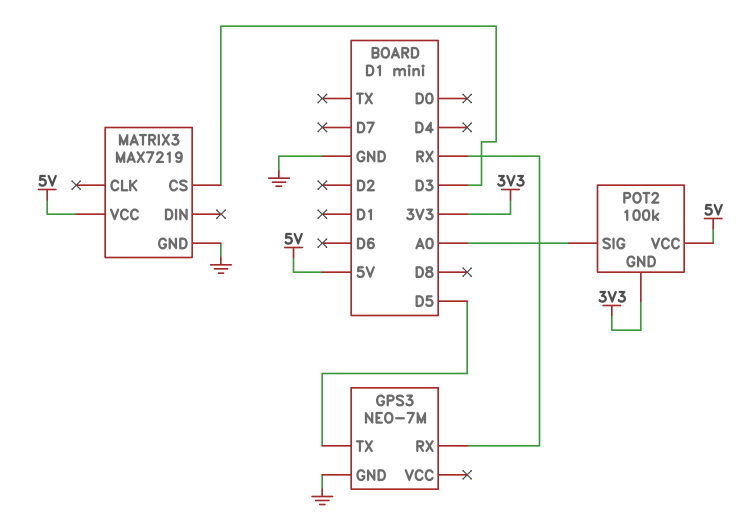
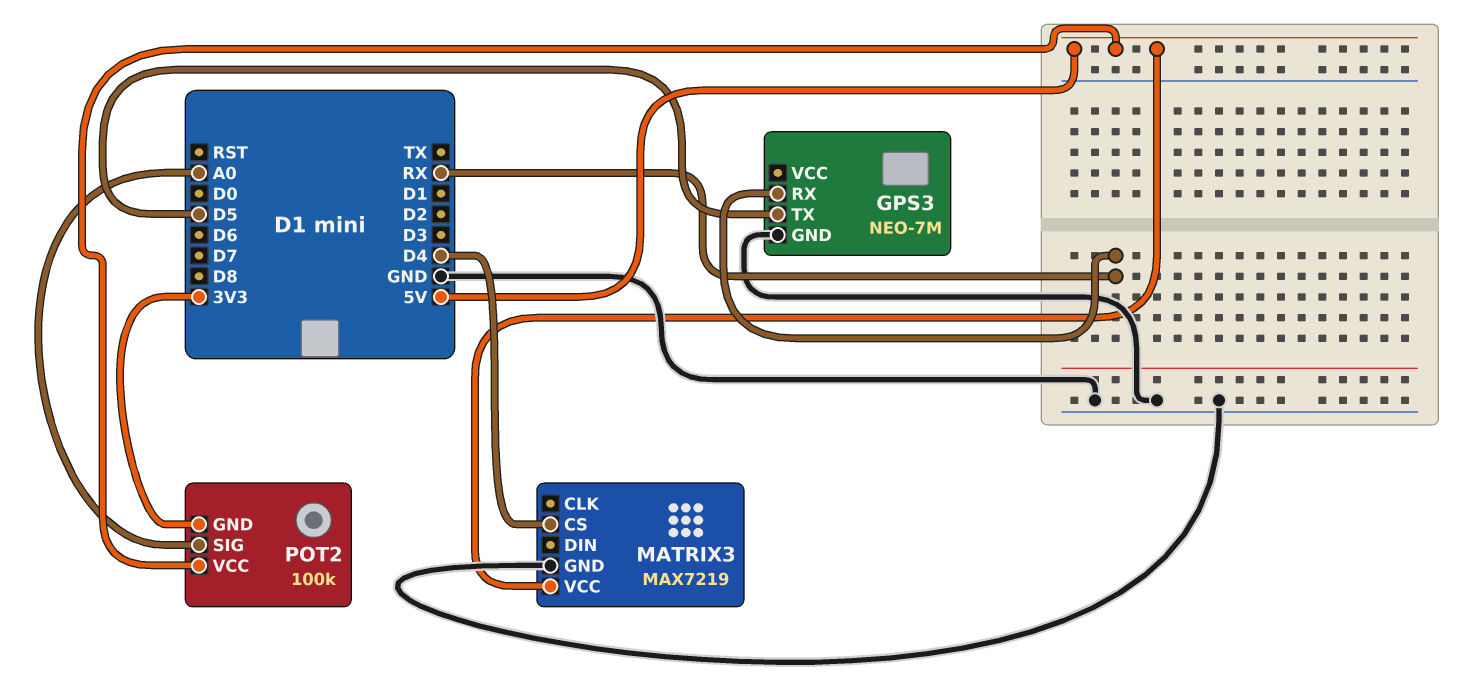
MATRIX3 pin CS: D3 -> D4

